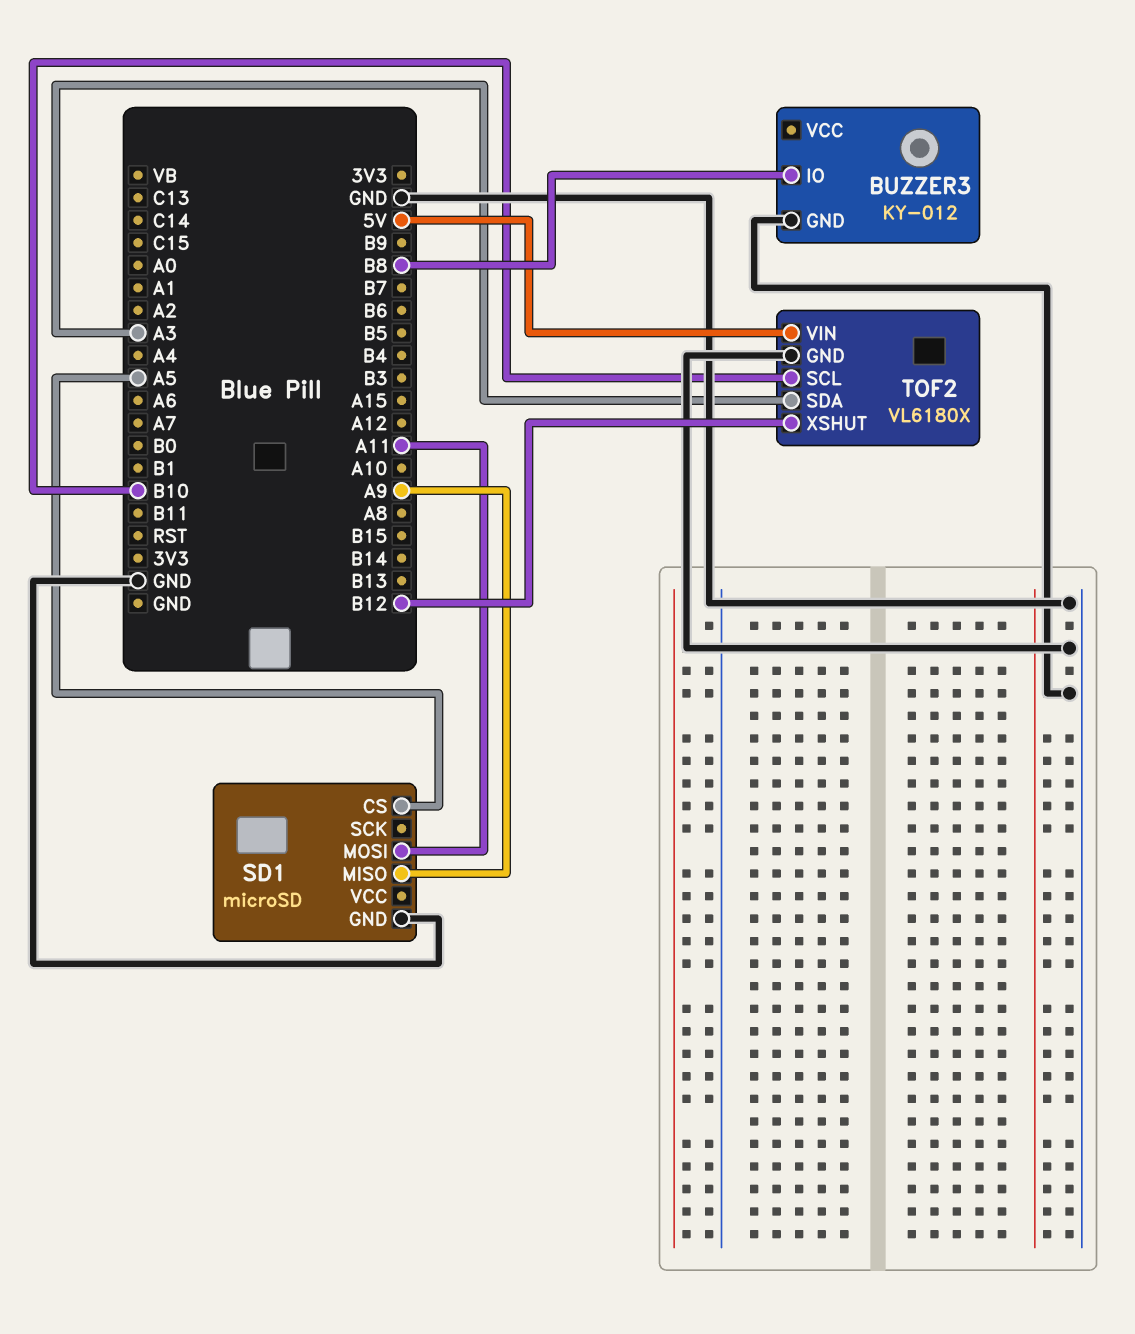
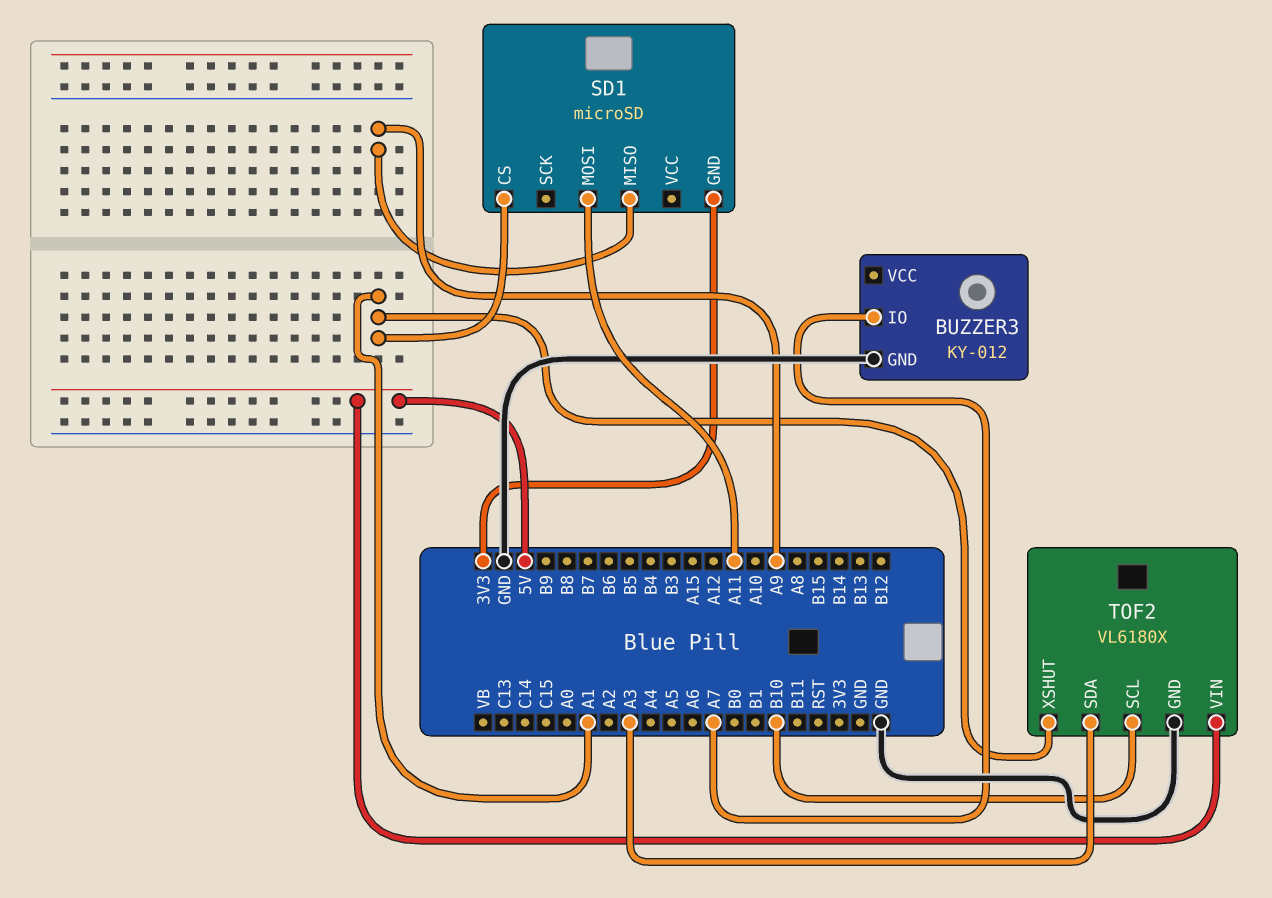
BUZZER3 pin IO: B8 -> A7
SD1 pin CS: A5 -> A1
SD1 pin GND: GND -> 3V3
TOF2 pin XSHUT: B12 -> A1

